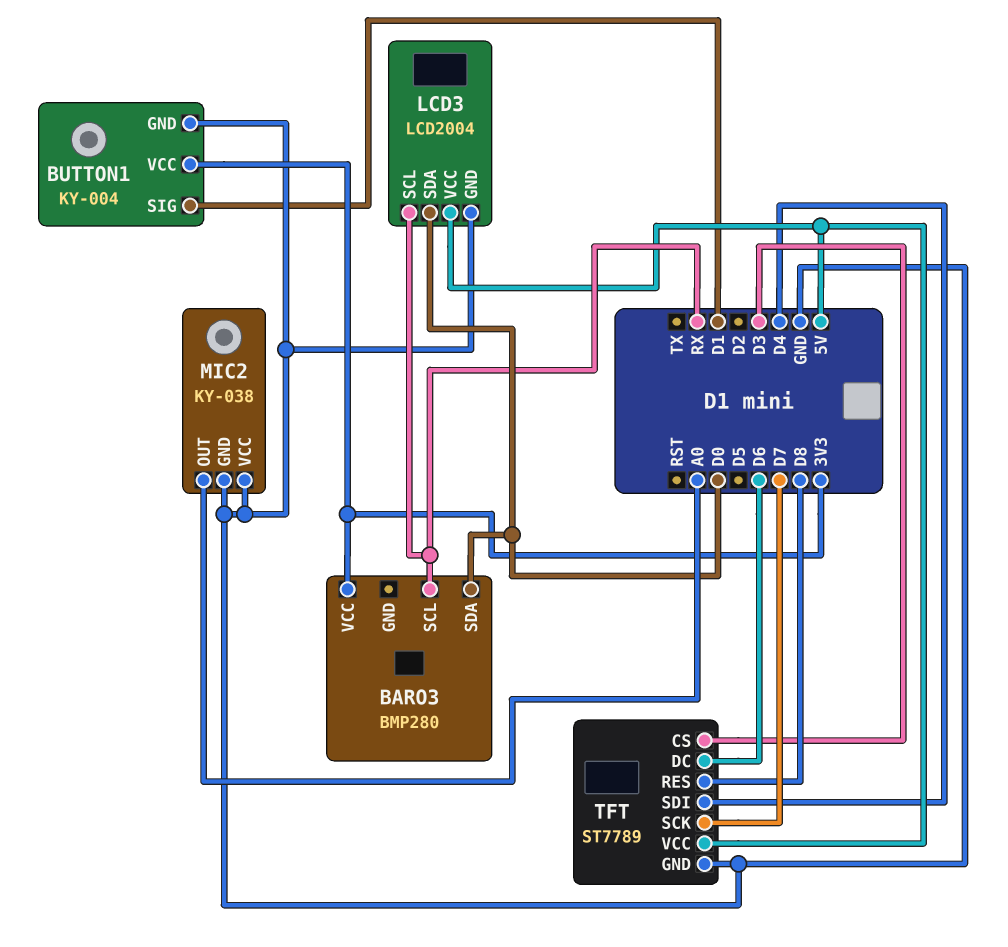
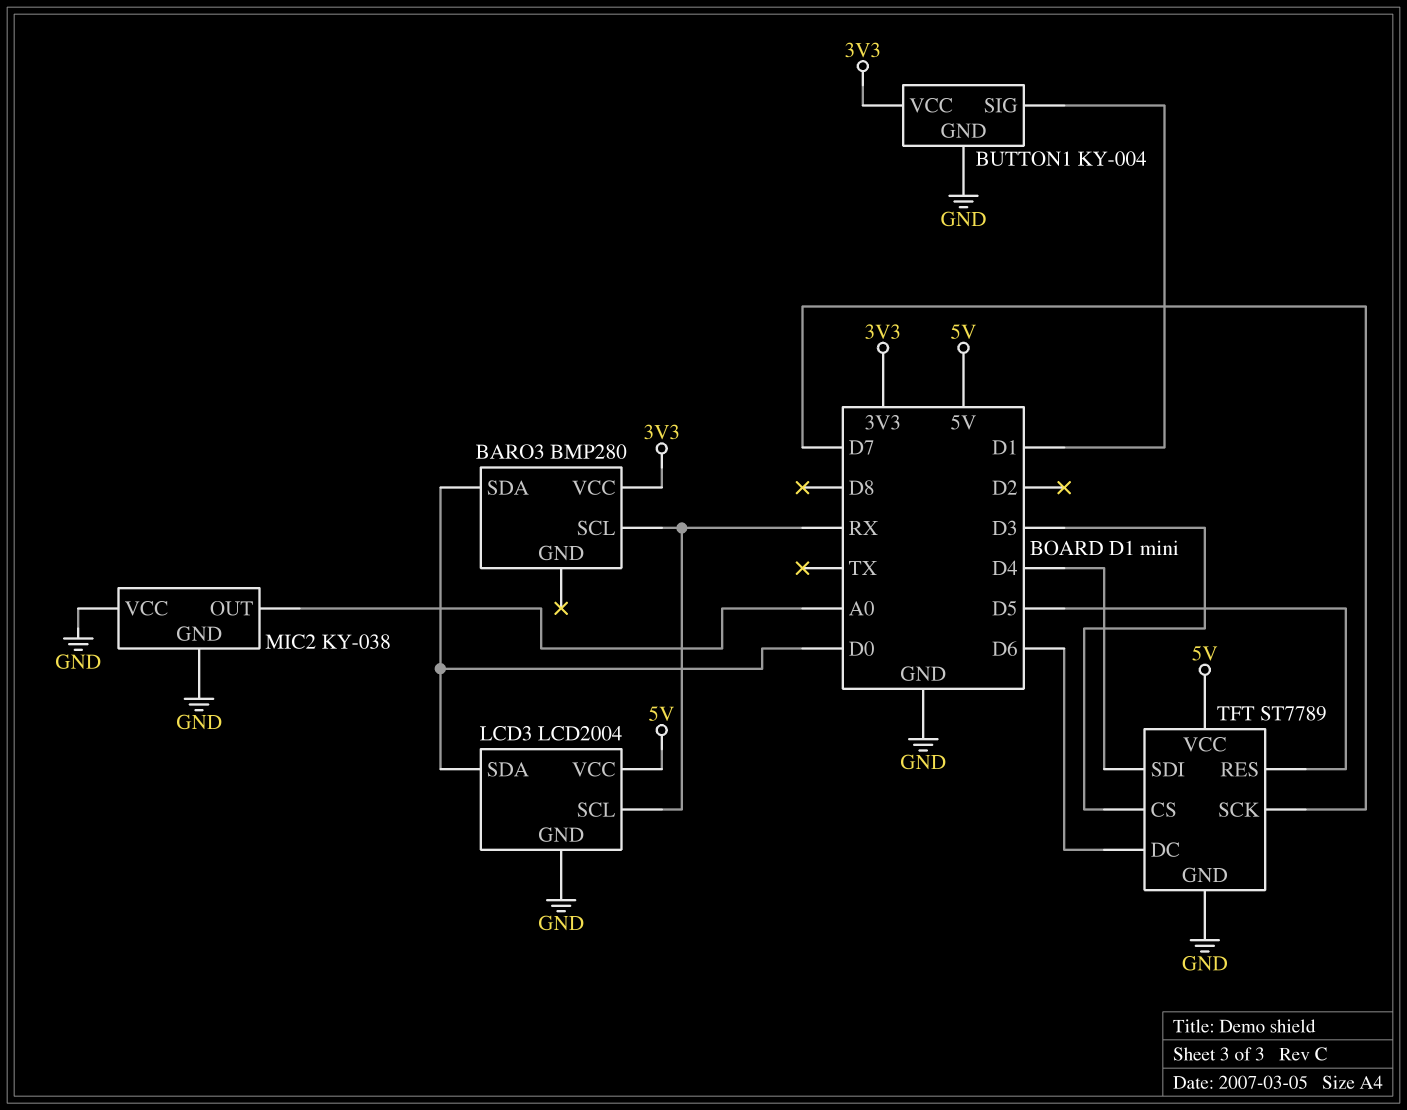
TFT pin RES: D8 -> D5

